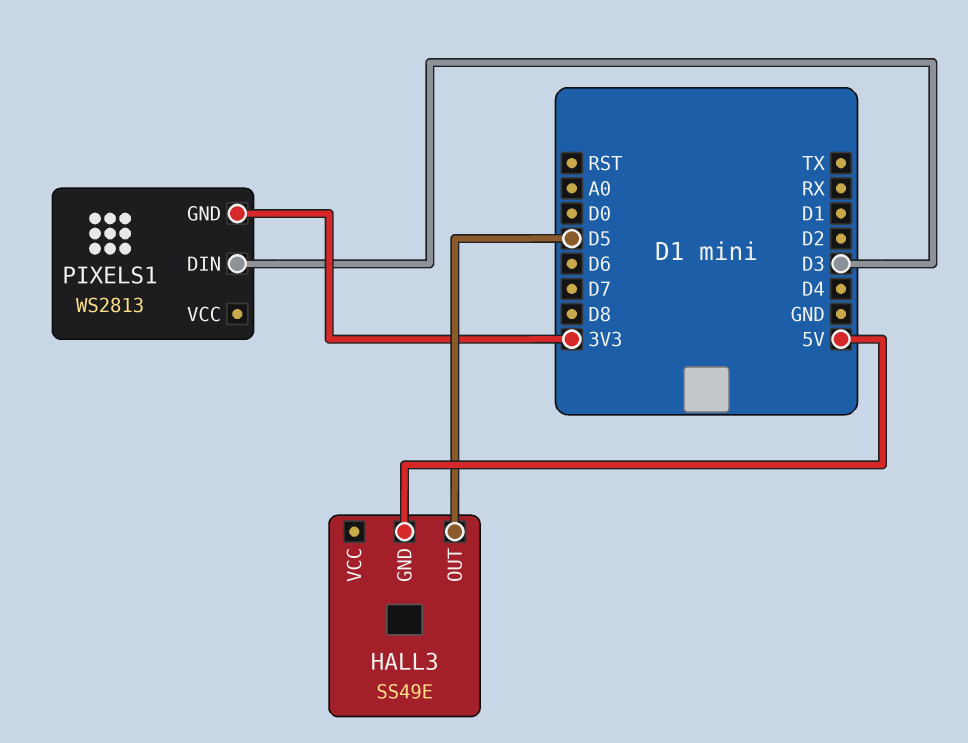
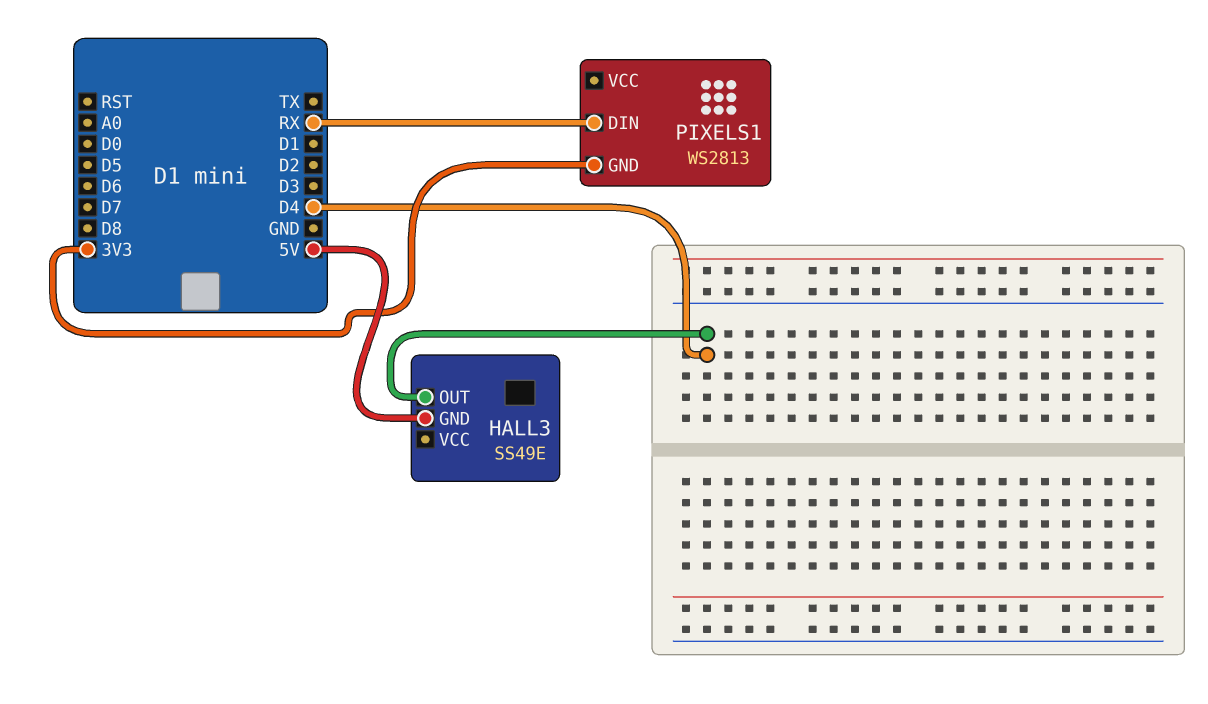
HALL3 pin OUT: D5 -> D4
PIXELS1 pin DIN: D3 -> RX

